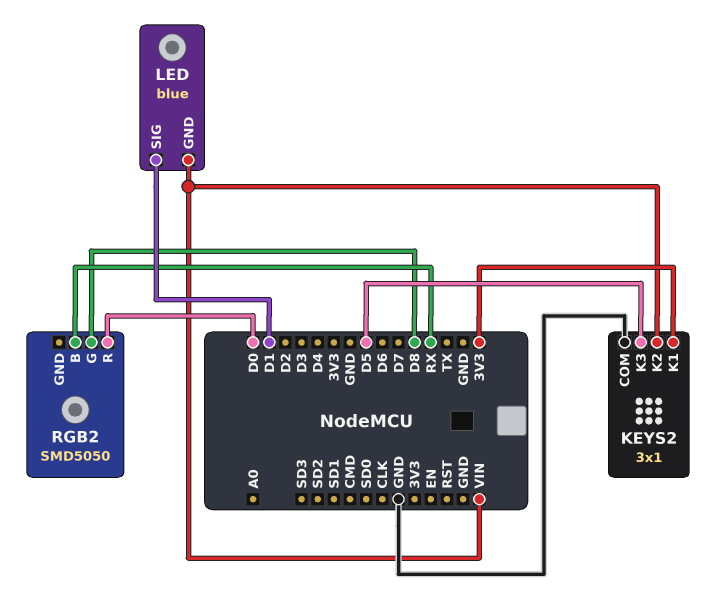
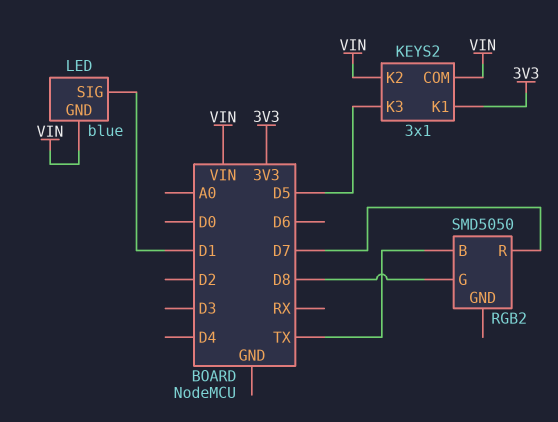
KEYS2 pin COM: GND -> VIN
RGB2 pin B: RX -> TX
RGB2 pin R: D0 -> D7

